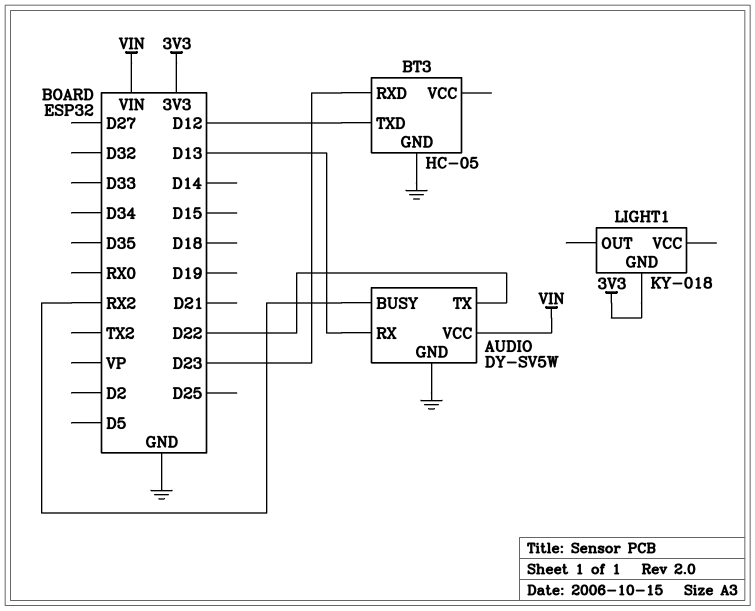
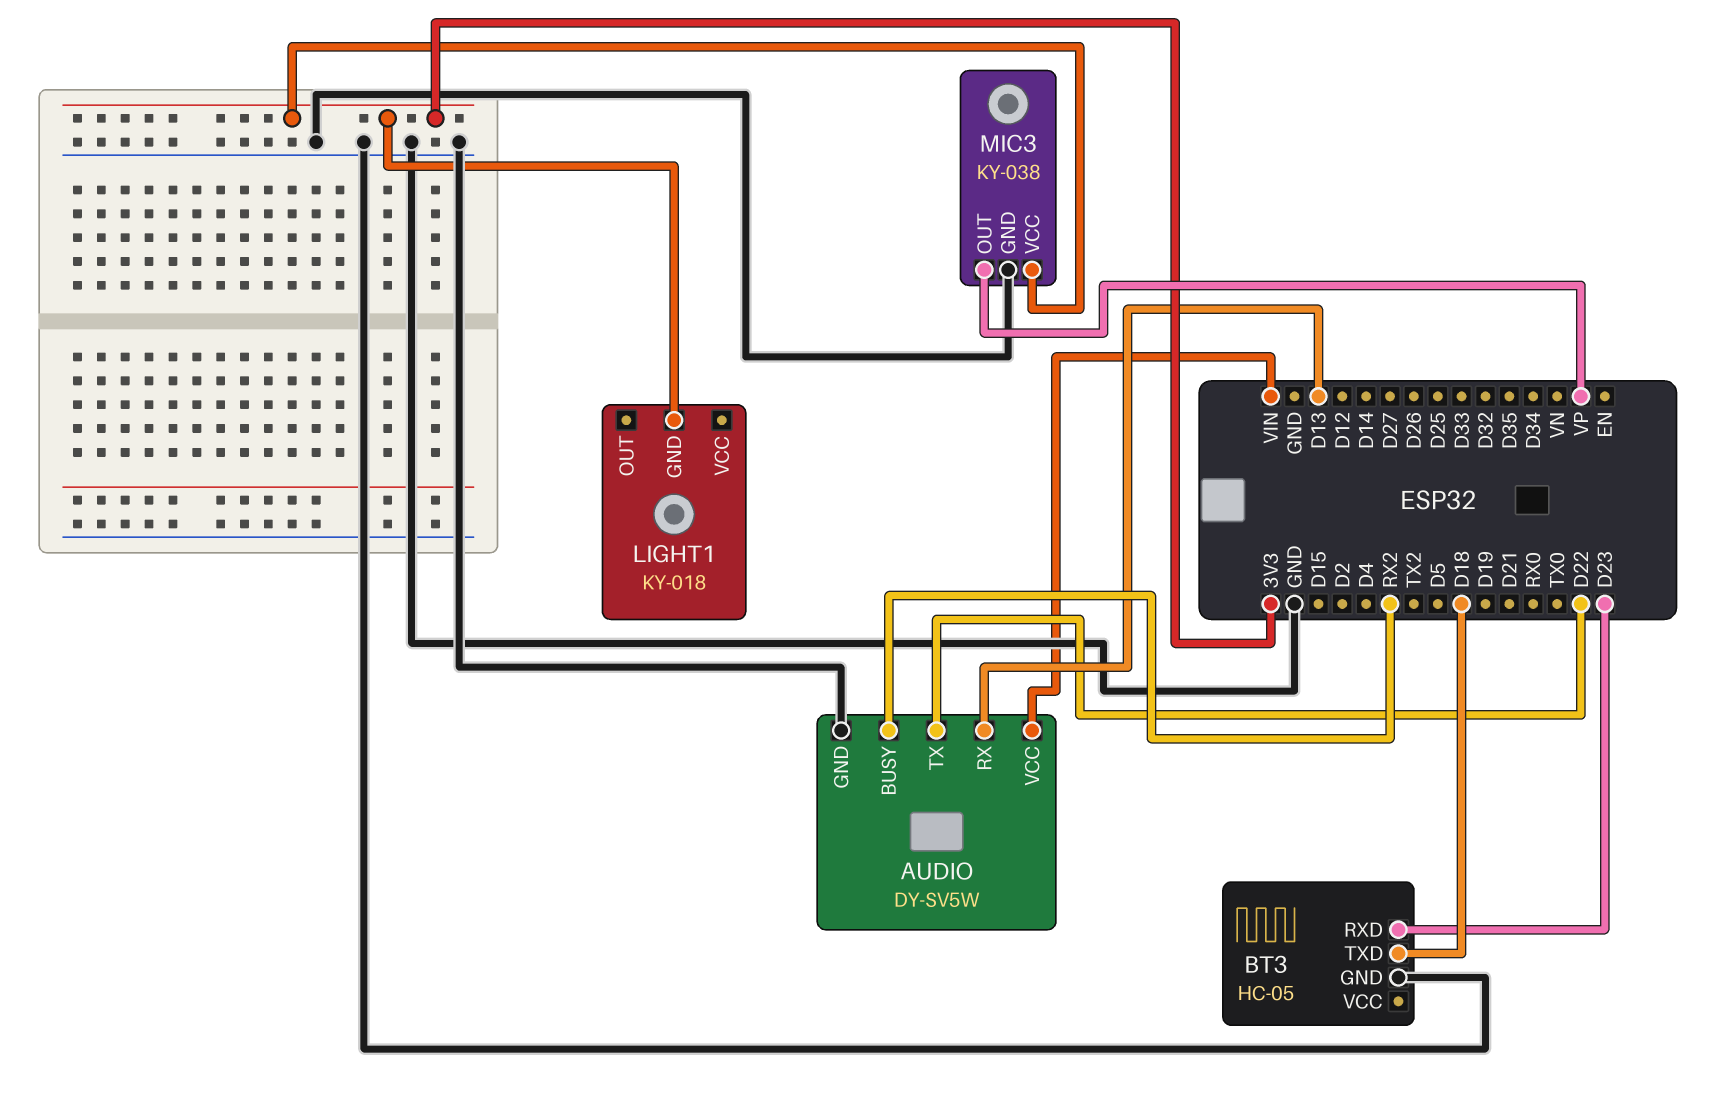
BT3 pin TXD: D12 -> D18
MIC3: none -> KY-038
MIC3 pin GND: none -> GND
MIC3 pin OUT: none -> VP
MIC3 pin VCC: none -> 3V3

